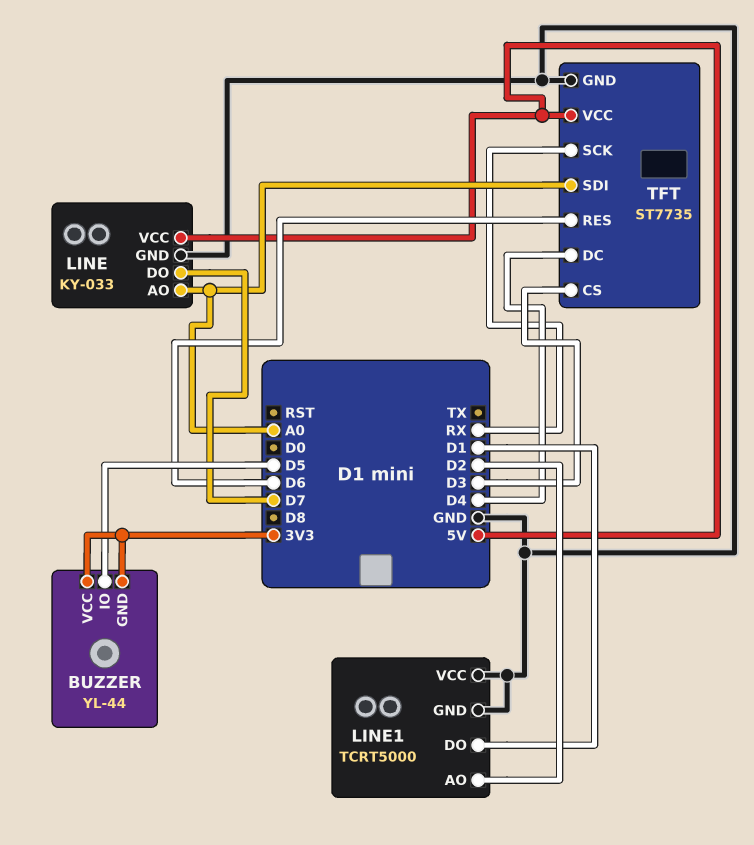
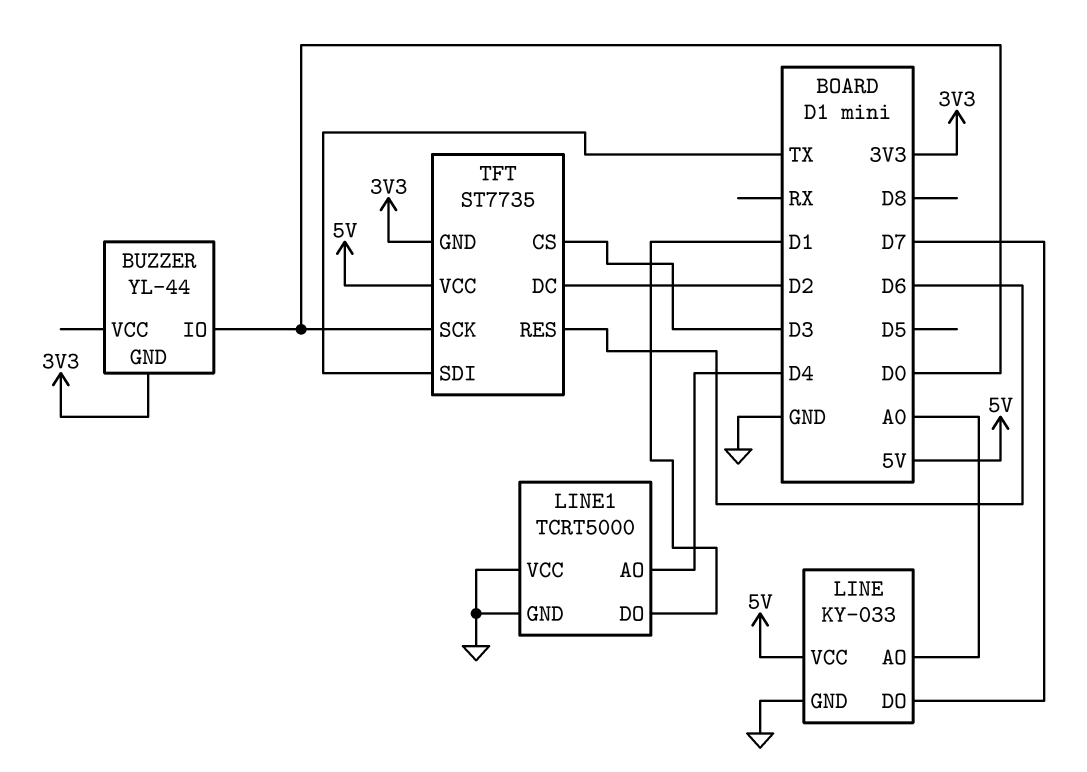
BUZZER pin IO: D5 -> D0
BUZZER pin VCC: 3V3 -> none
LINE1 pin AO: D2 -> D4
TFT pin DC: D4 -> D2
TFT pin GND: GND -> 3V3
TFT pin SCK: RX -> D0
TFT pin SDI: A0 -> TX

